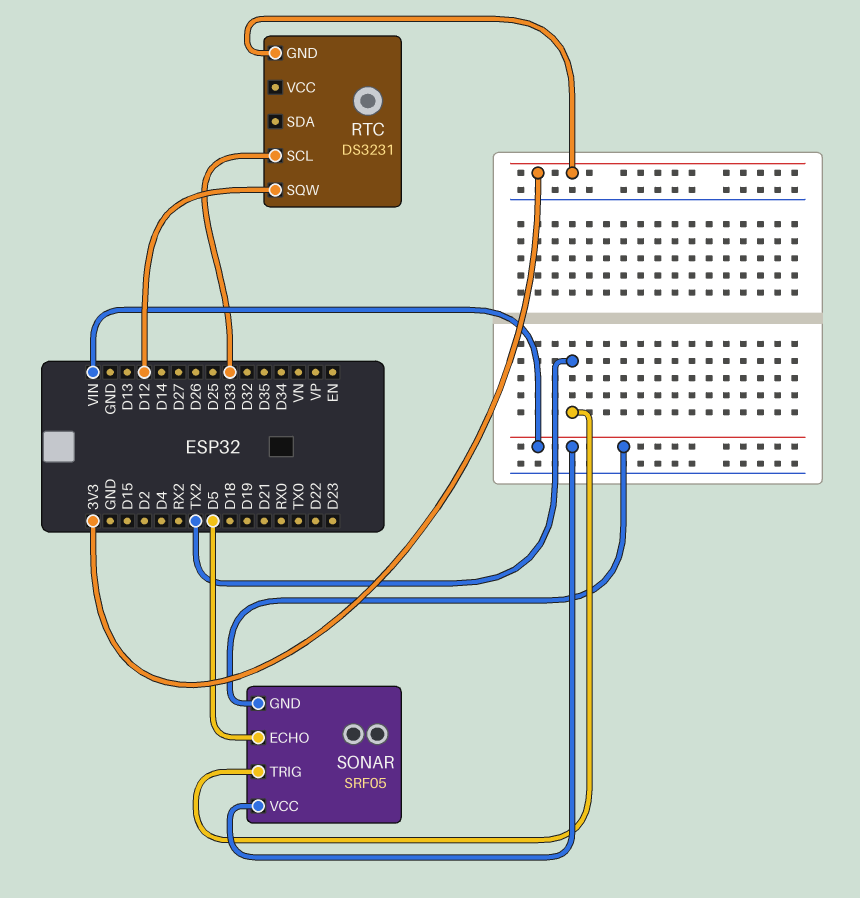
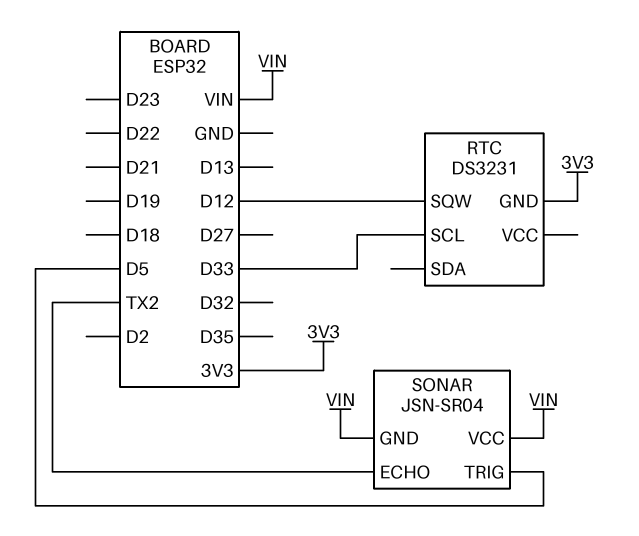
SONAR: SRF05 -> JSN-SR04
SONAR pin ECHO: D5 -> TX2
SONAR pin TRIG: TX2 -> D5

